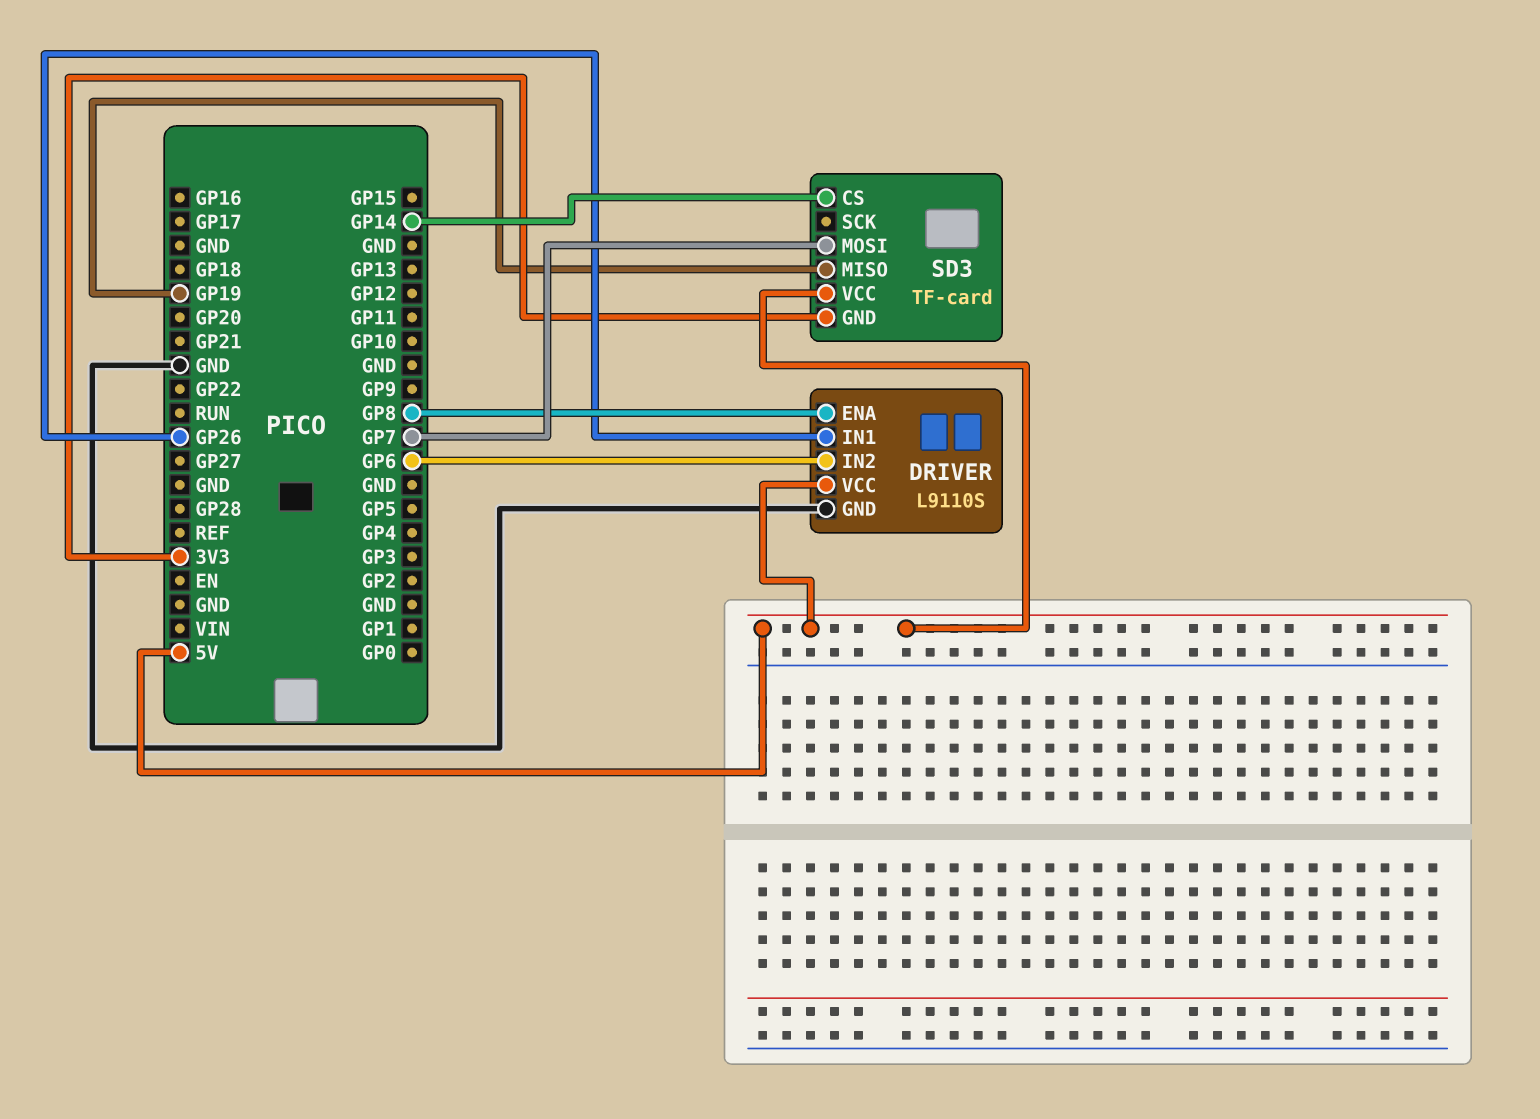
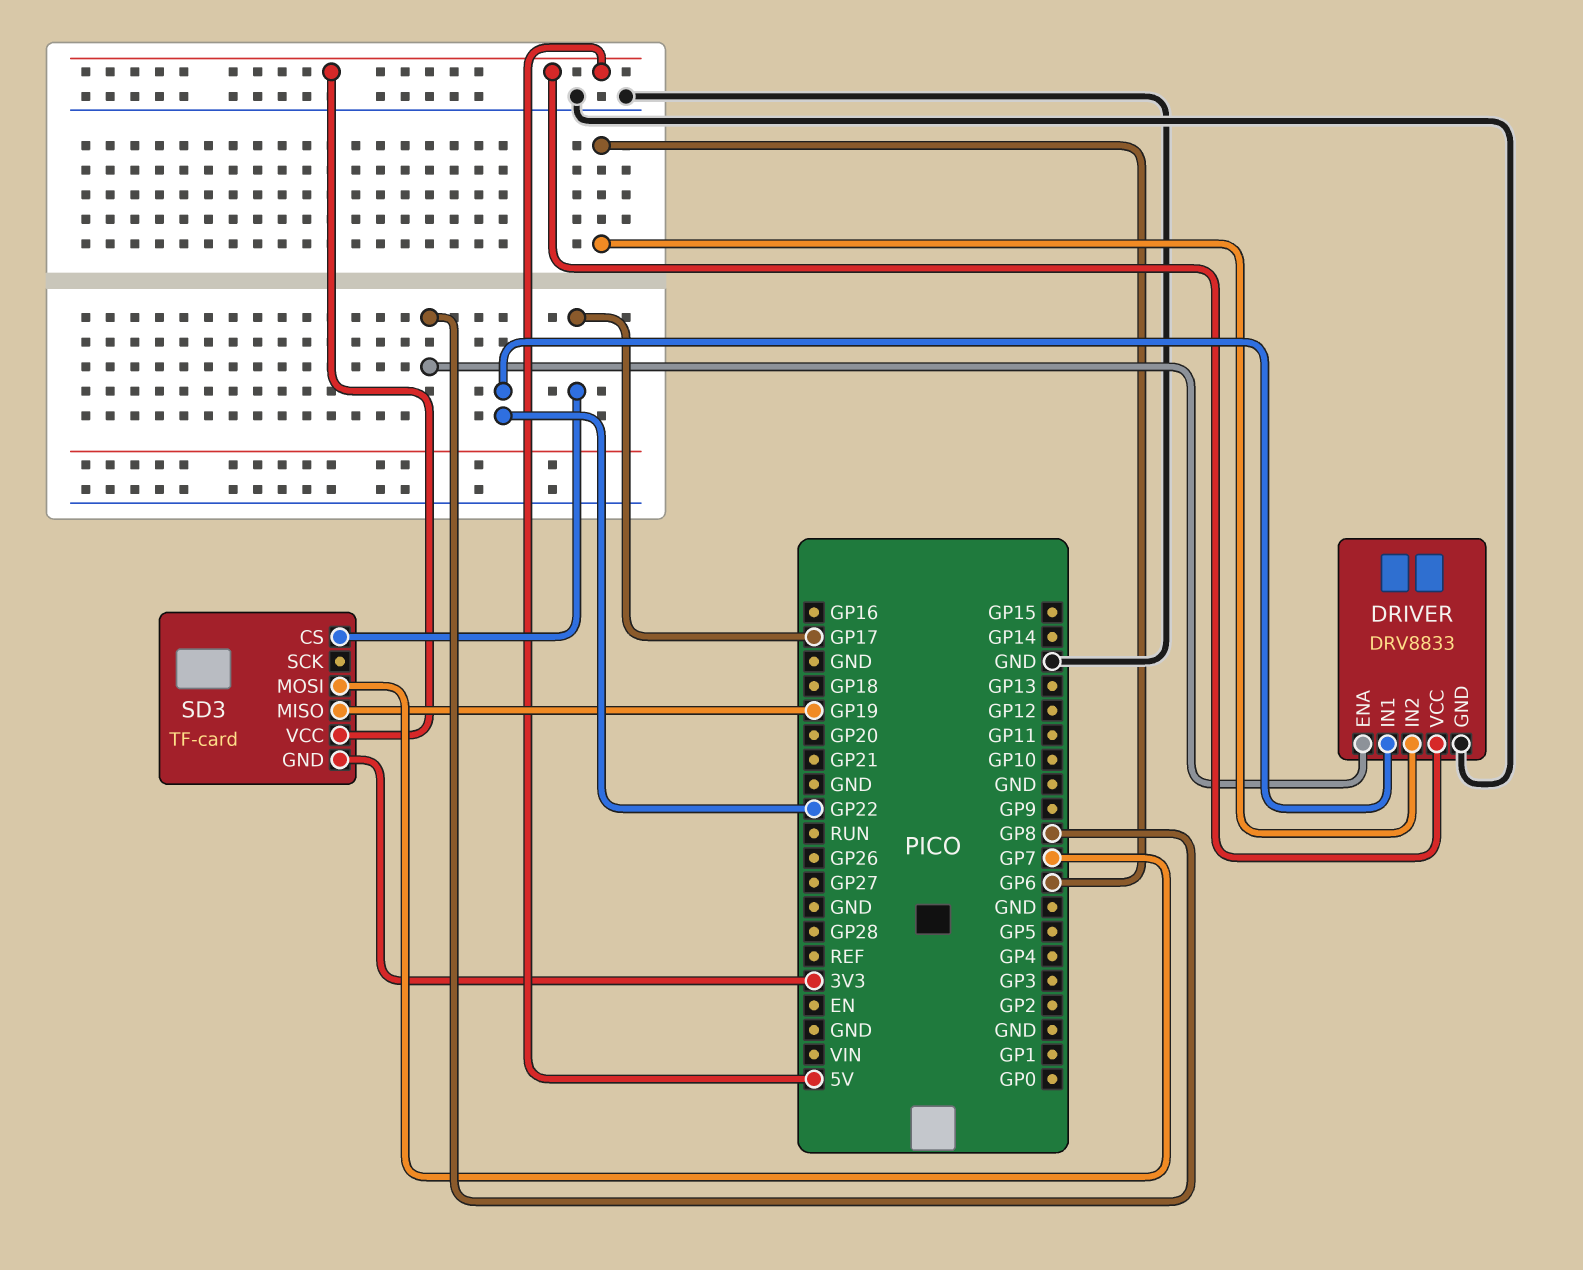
DRIVER: L9110S -> DRV8833
DRIVER pin IN1: GP26 -> GP22
SD3 pin CS: GP14 -> GP17

